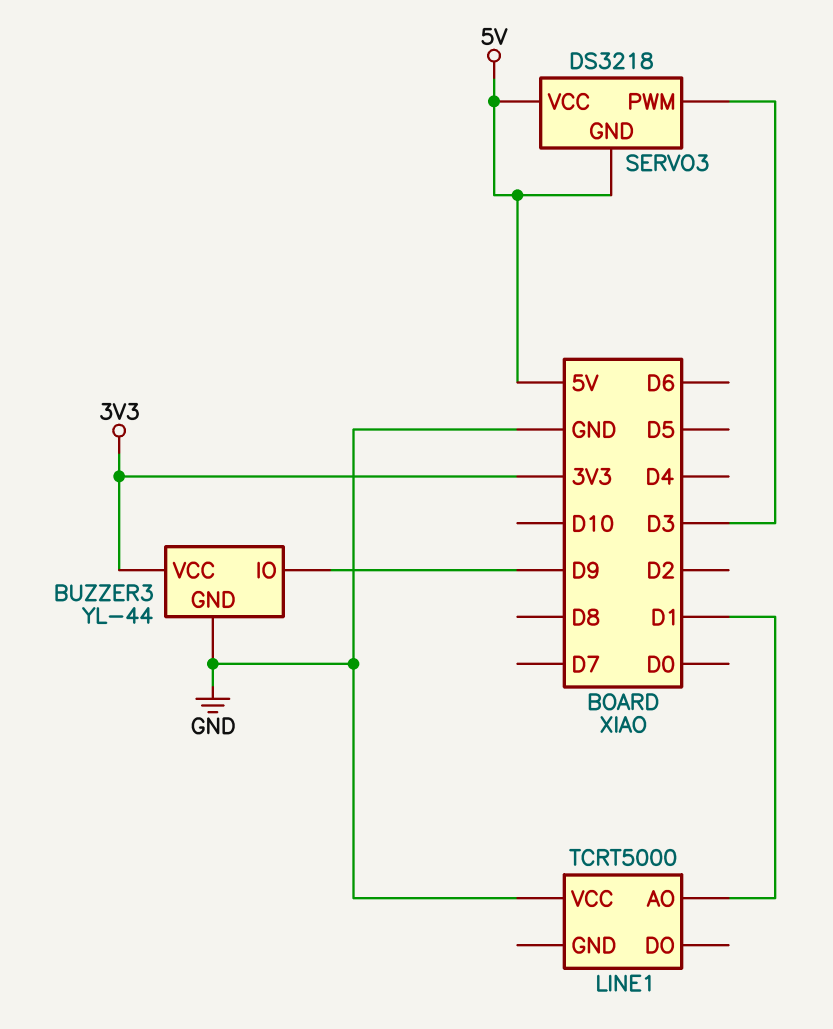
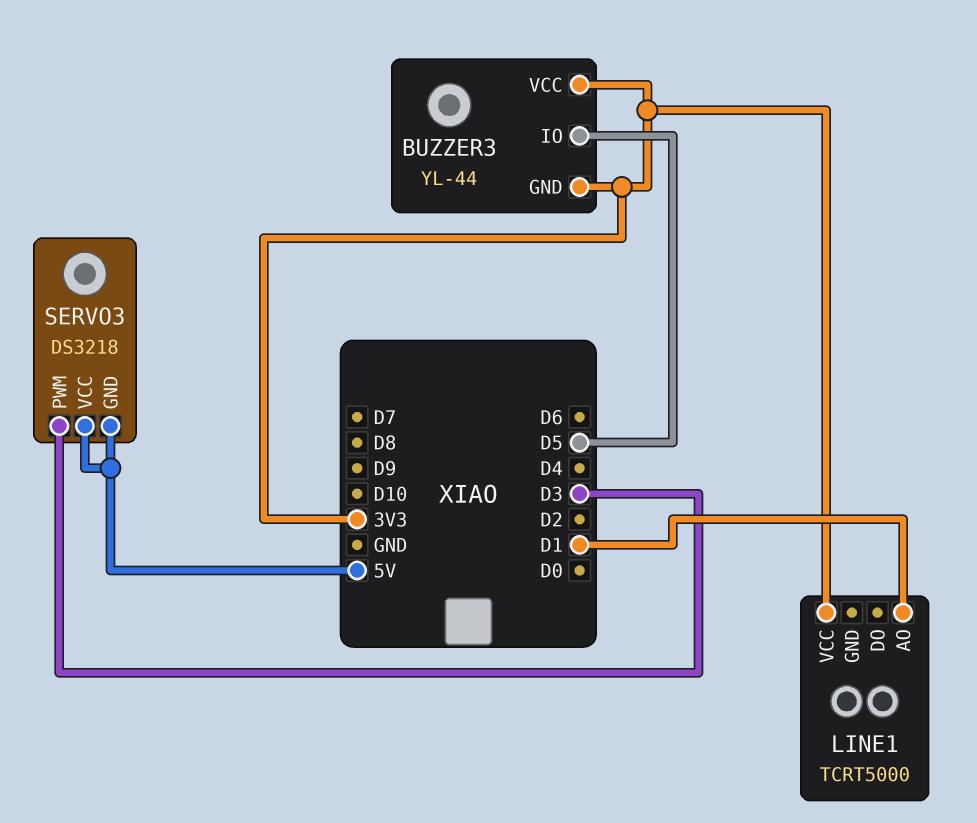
BUZZER3 pin GND: GND -> 3V3
BUZZER3 pin IO: D9 -> D5
LINE1 pin VCC: GND -> 3V3

